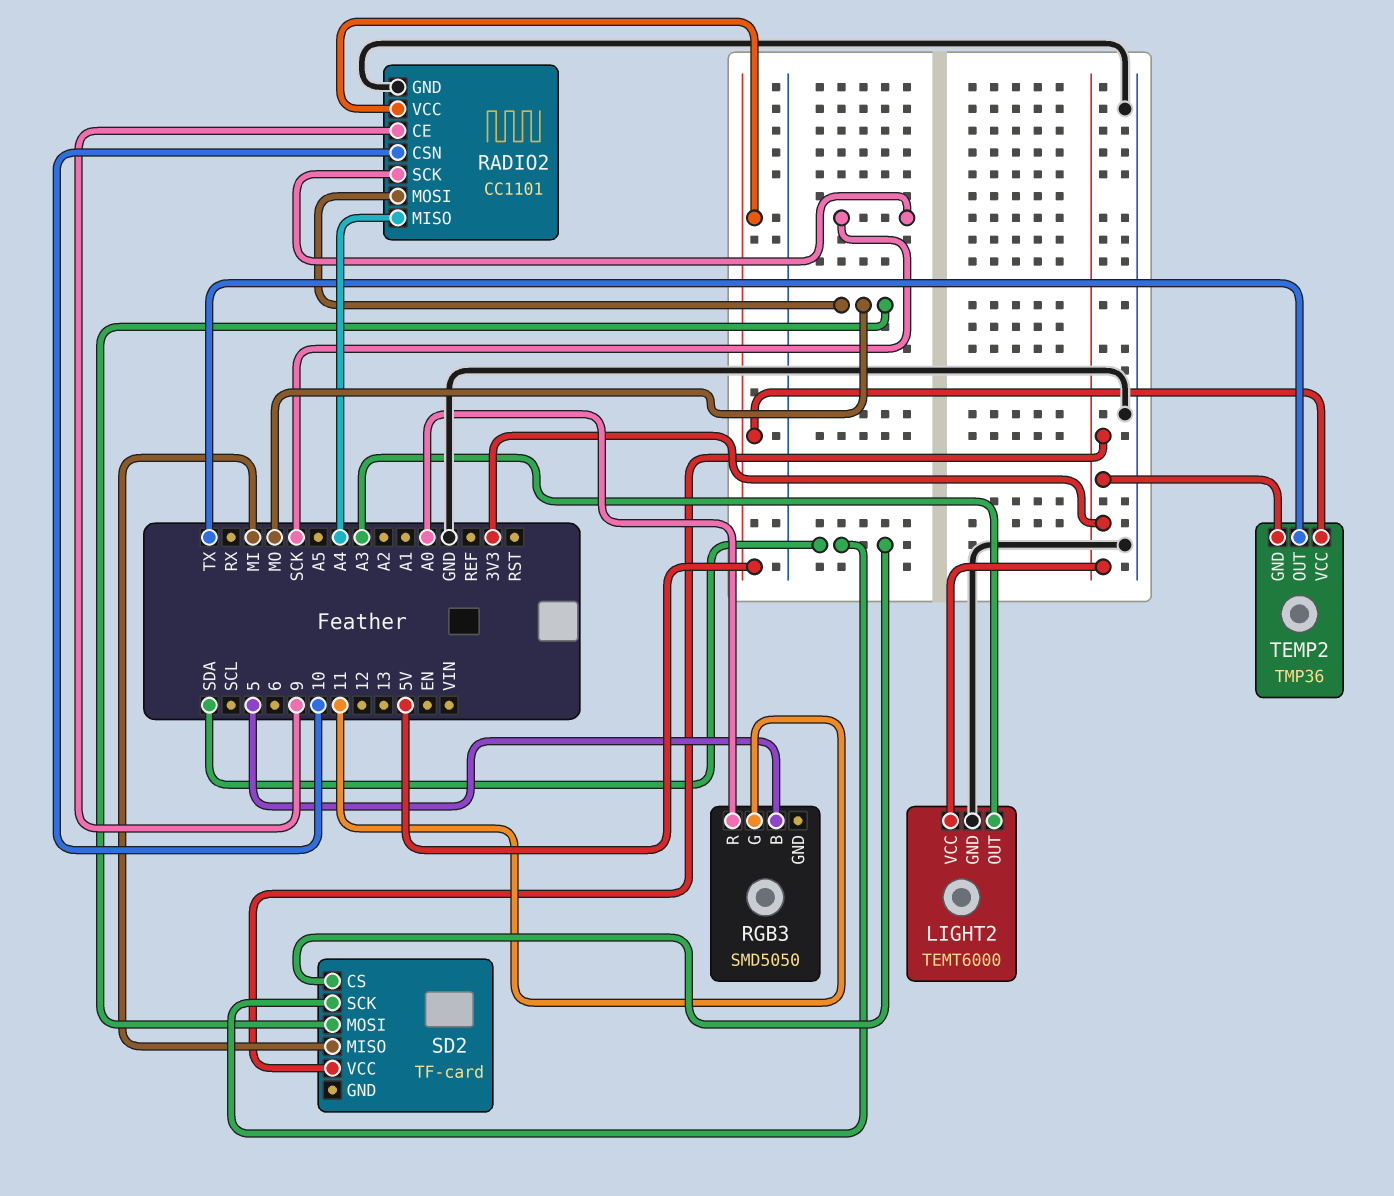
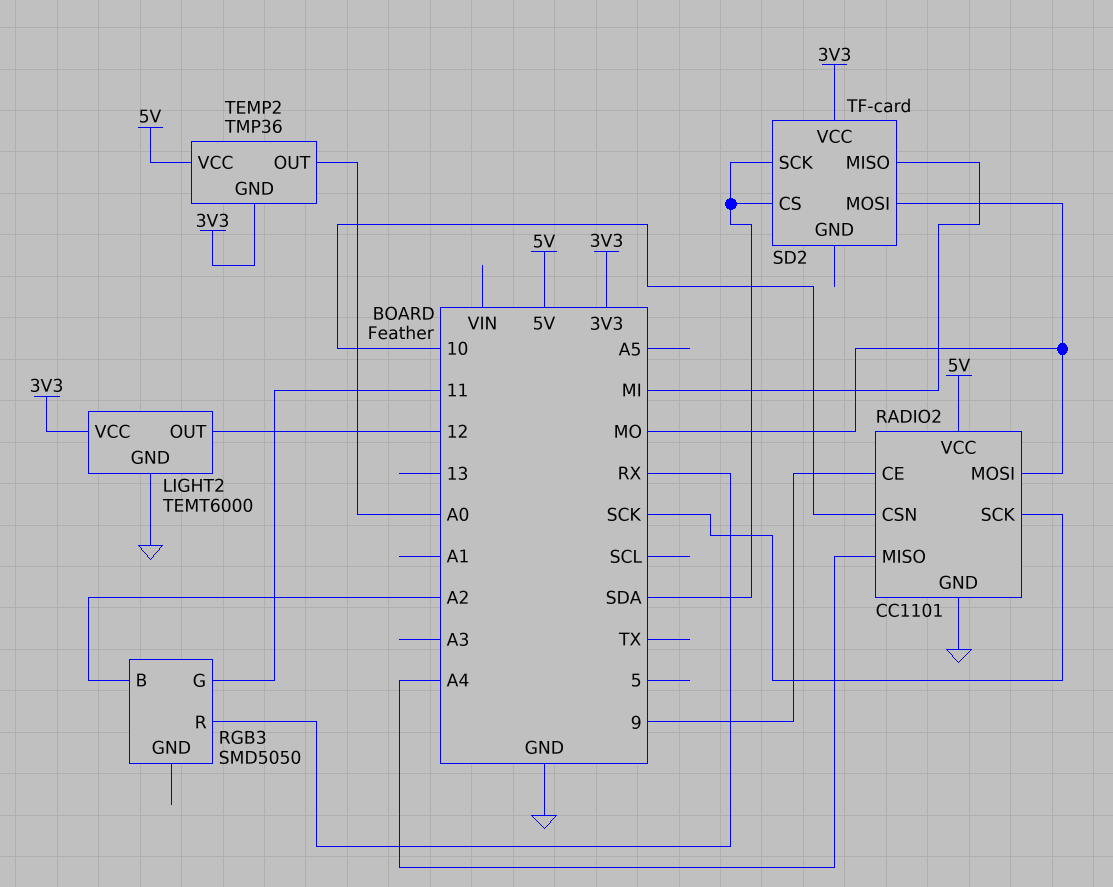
LIGHT2 pin OUT: A3 -> 12
RGB3 pin B: 5 -> A2
RGB3 pin R: A0 -> RX
TEMP2 pin OUT: TX -> A0

